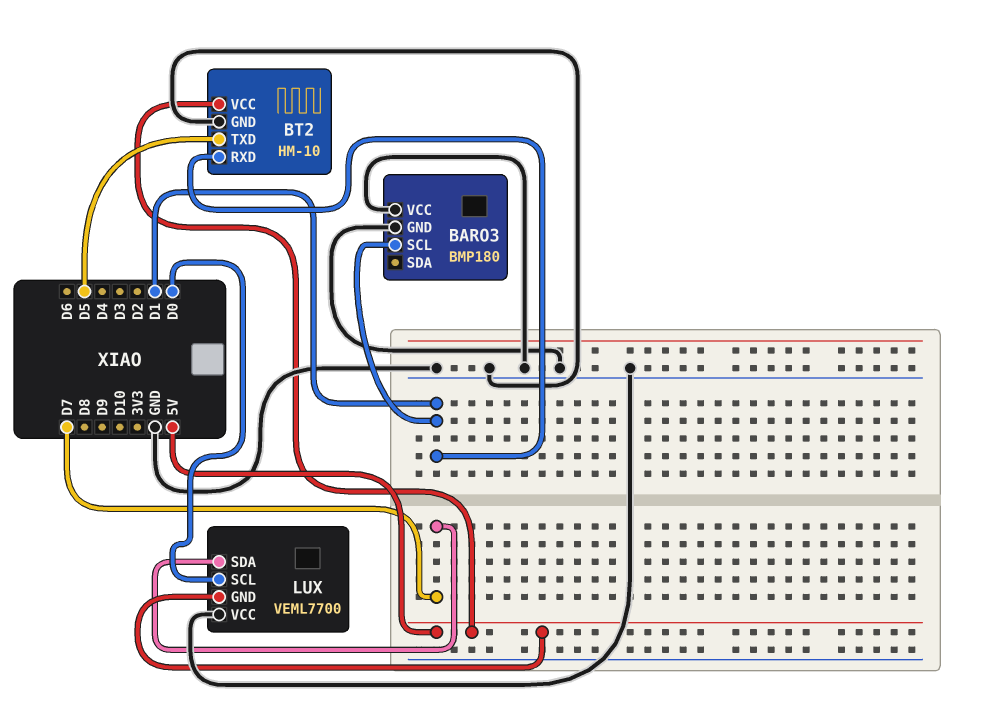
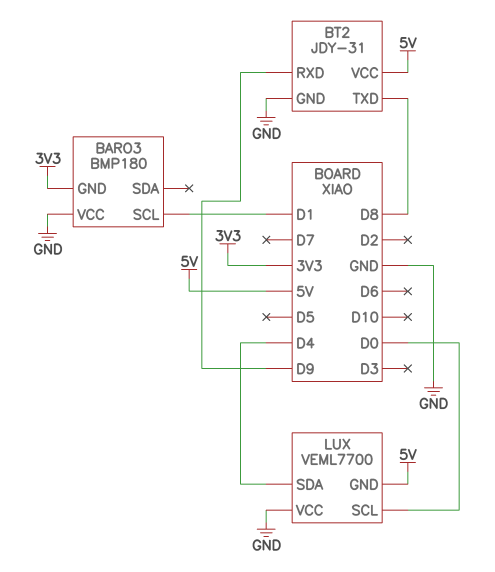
BARO3 pin GND: GND -> 3V3
BT2: HM-10 -> JDY-31
BT2 pin RXD: D1 -> D9
BT2 pin TXD: D5 -> D8
LUX pin SDA: D7 -> D4

